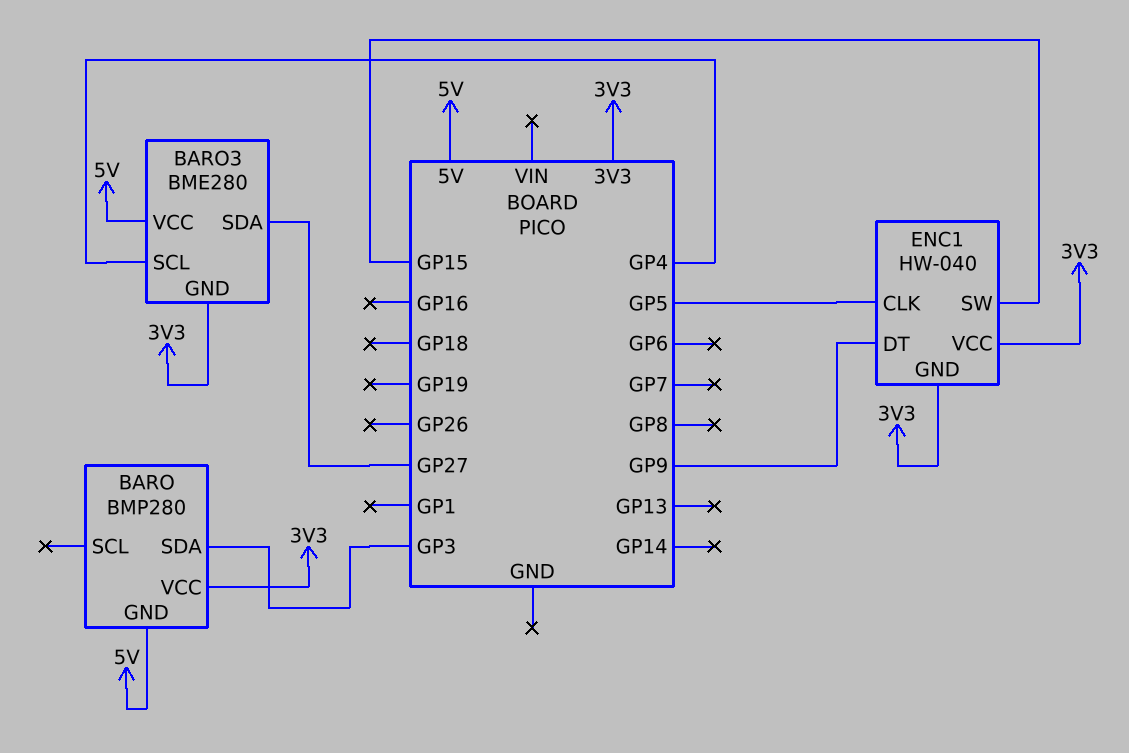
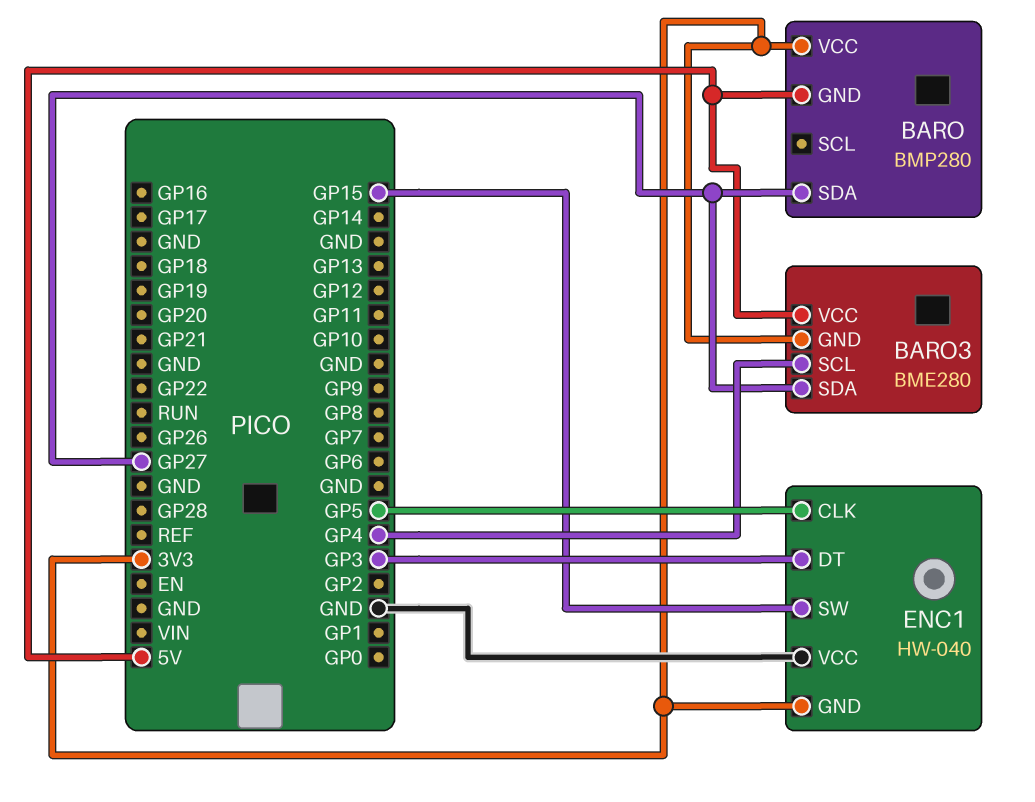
BARO pin SDA: GP3 -> GP27
ENC1 pin DT: GP9 -> GP3
ENC1 pin VCC: 3V3 -> GND

